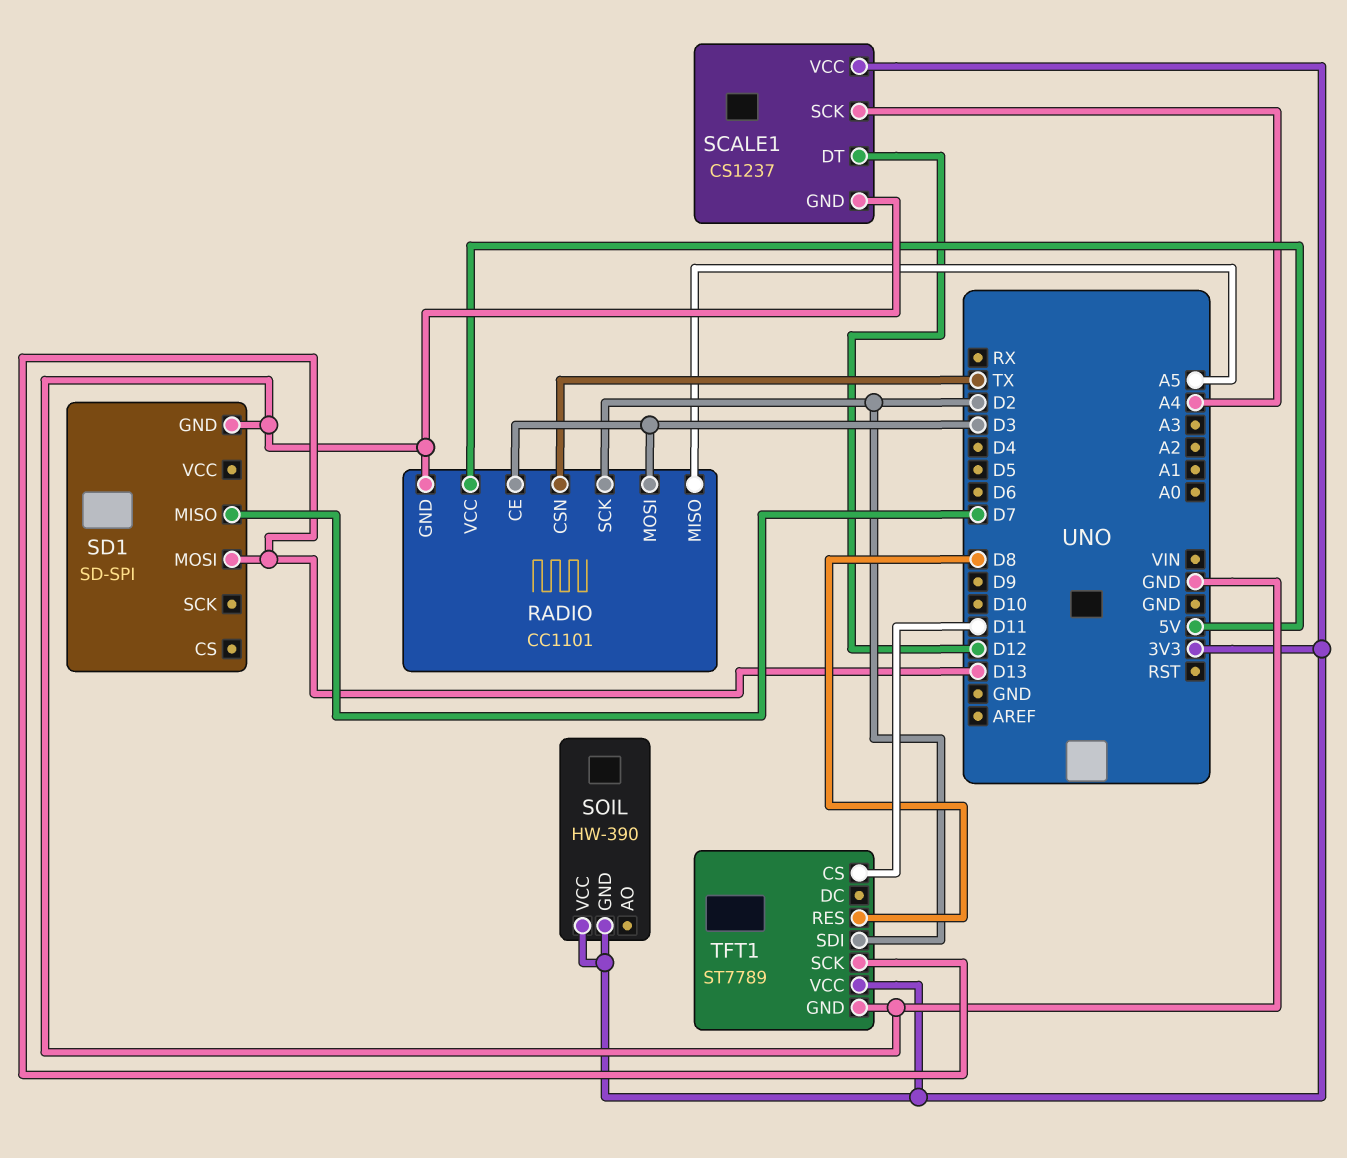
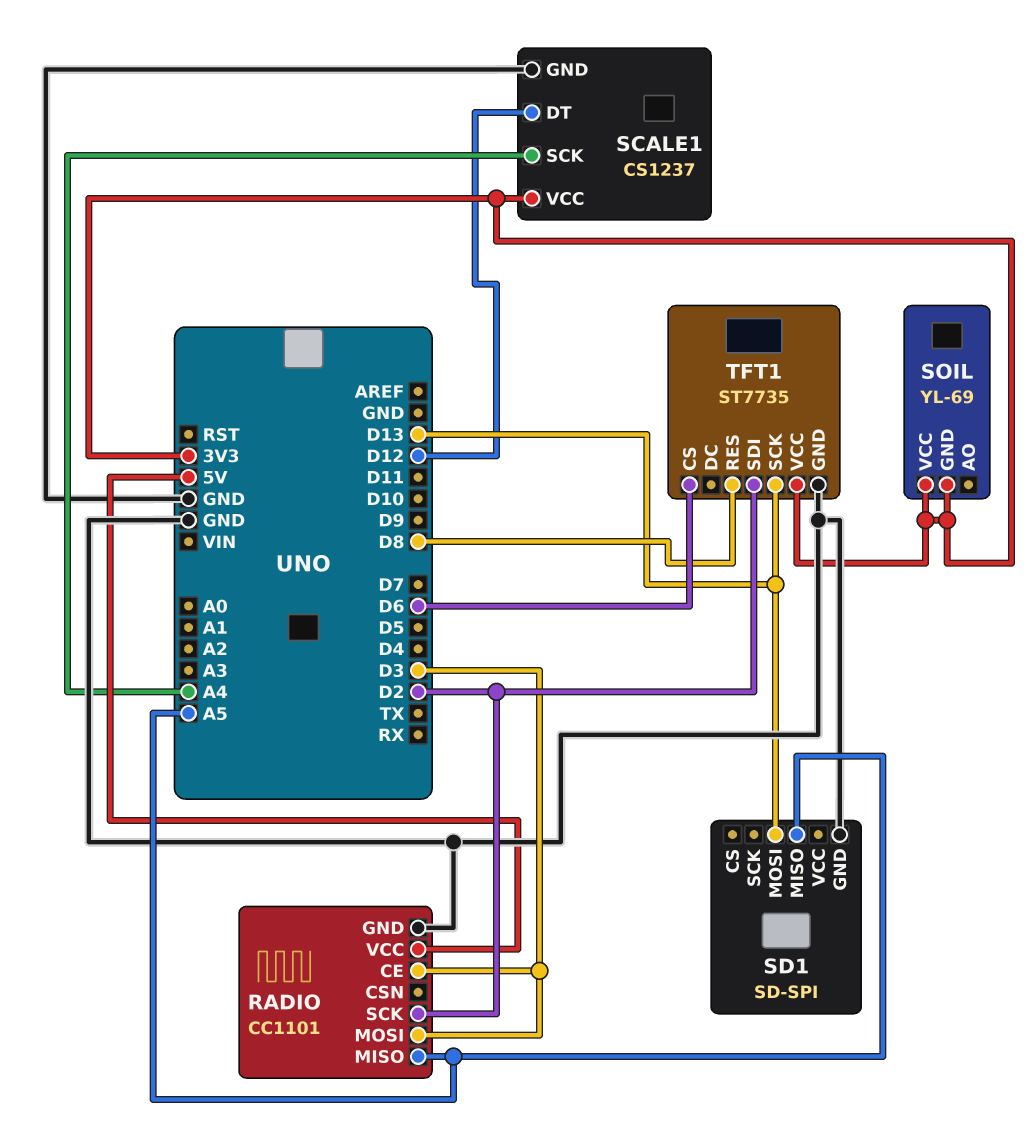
RADIO pin CSN: TX -> none
SD1 pin MISO: D7 -> A5
SOIL: HW-390 -> YL-69
TFT1: ST7789 -> ST7735
TFT1 pin CS: D11 -> D6

